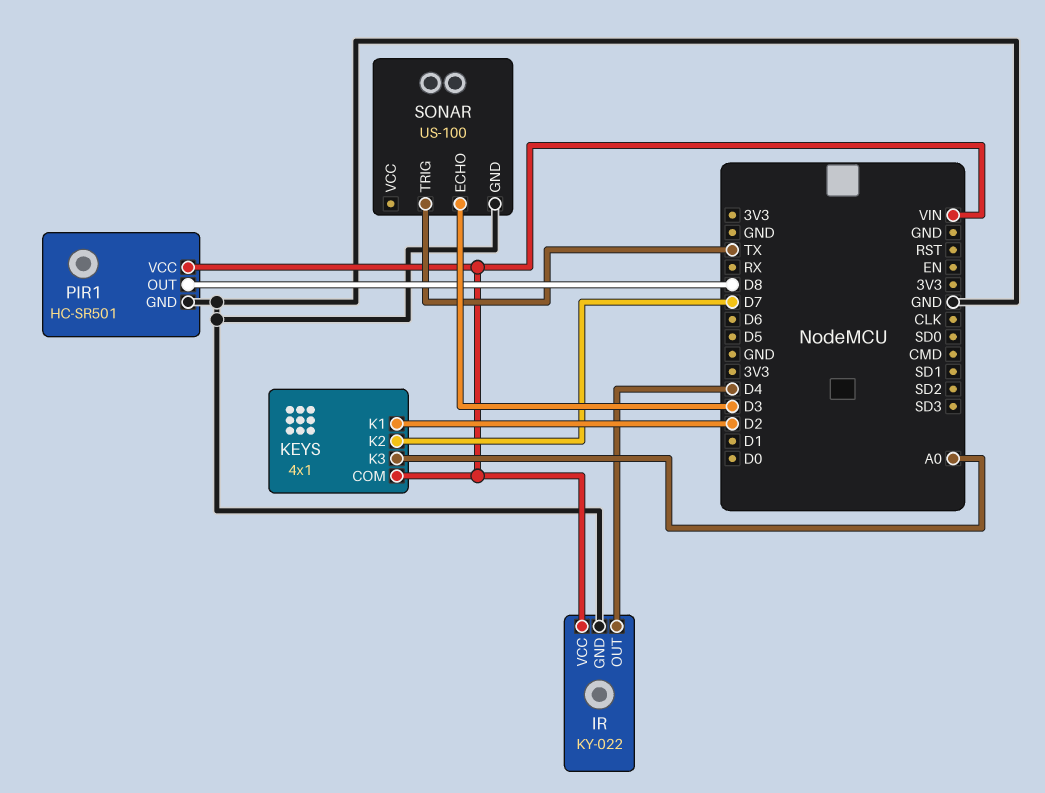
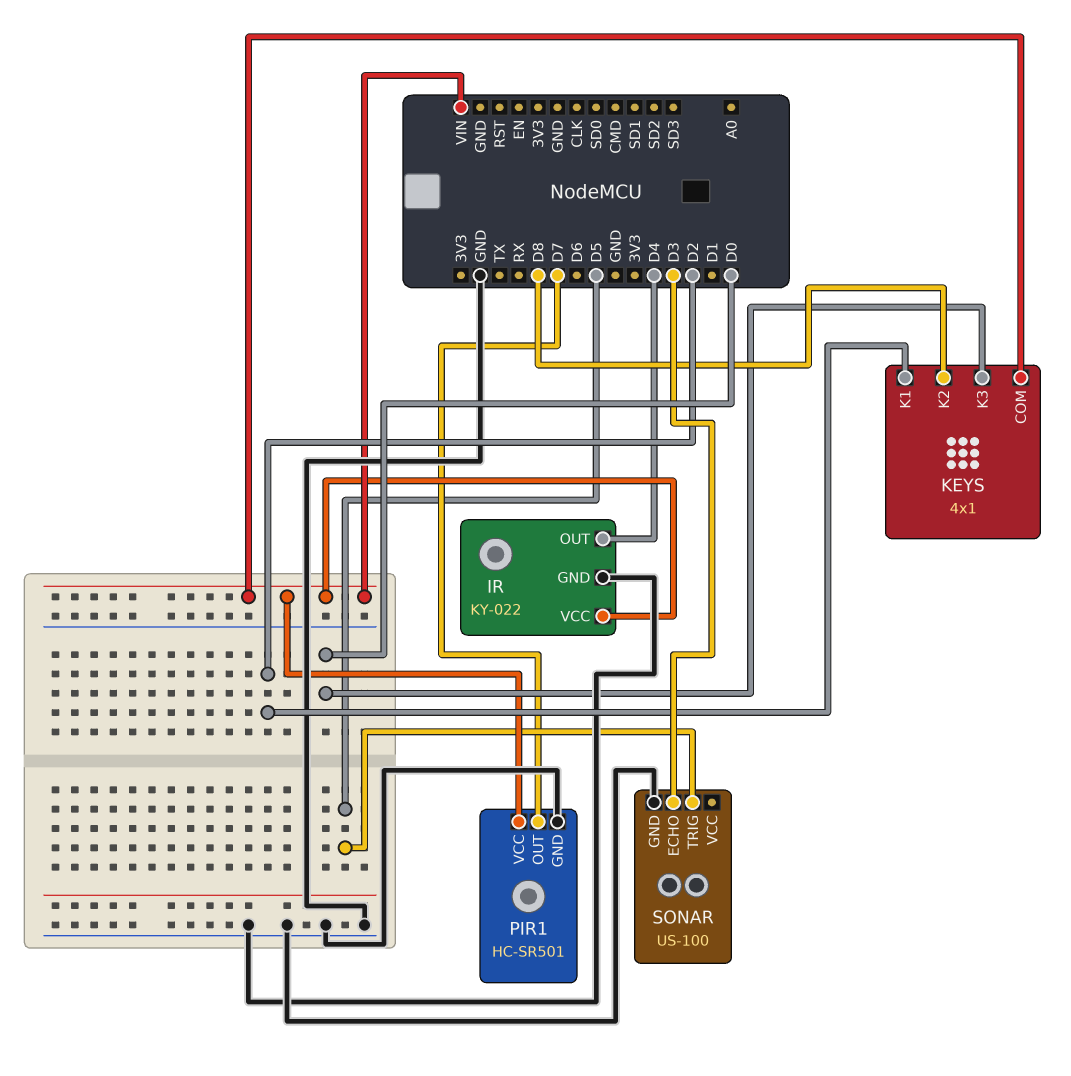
KEYS pin K2: D7 -> D8
KEYS pin K3: A0 -> D0
PIR1 pin OUT: D8 -> D7
SONAR pin TRIG: TX -> D5

